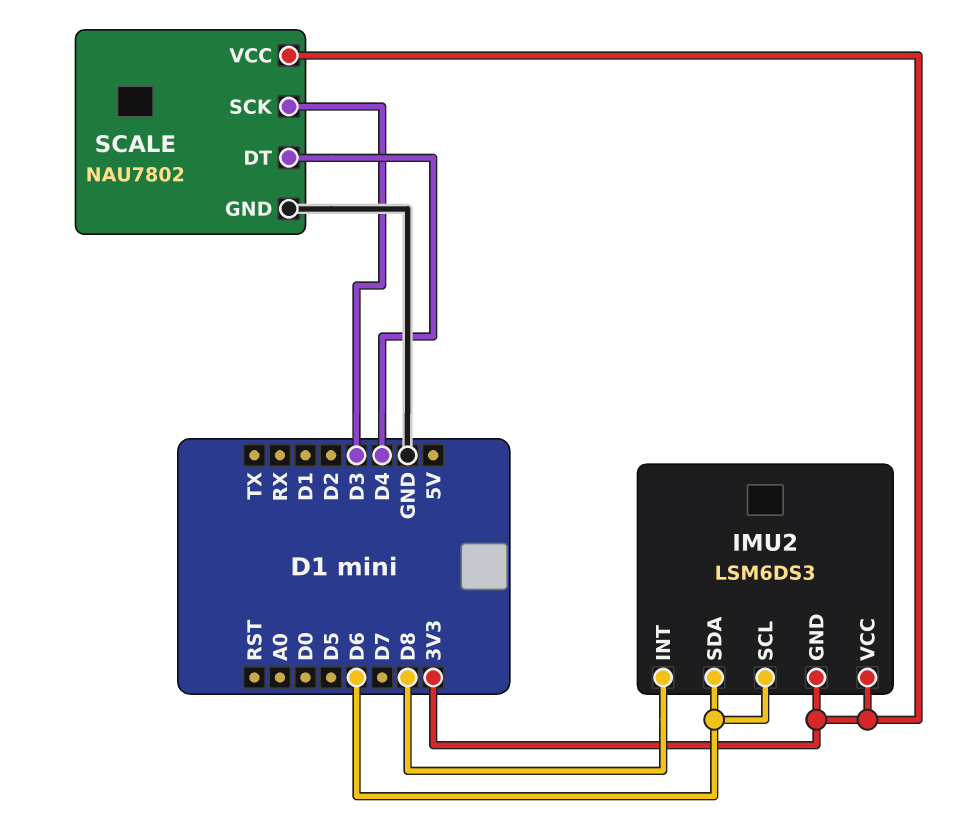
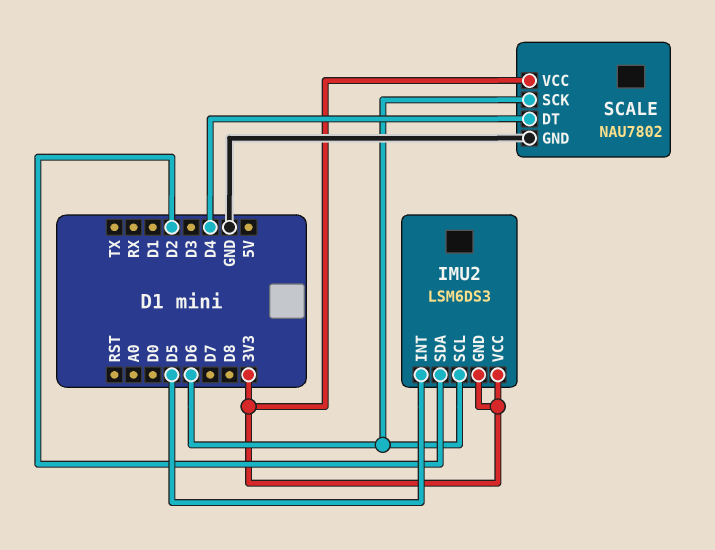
IMU2 pin INT: D8 -> D5
IMU2 pin SDA: D6 -> D2
SCALE pin SCK: D3 -> D6

